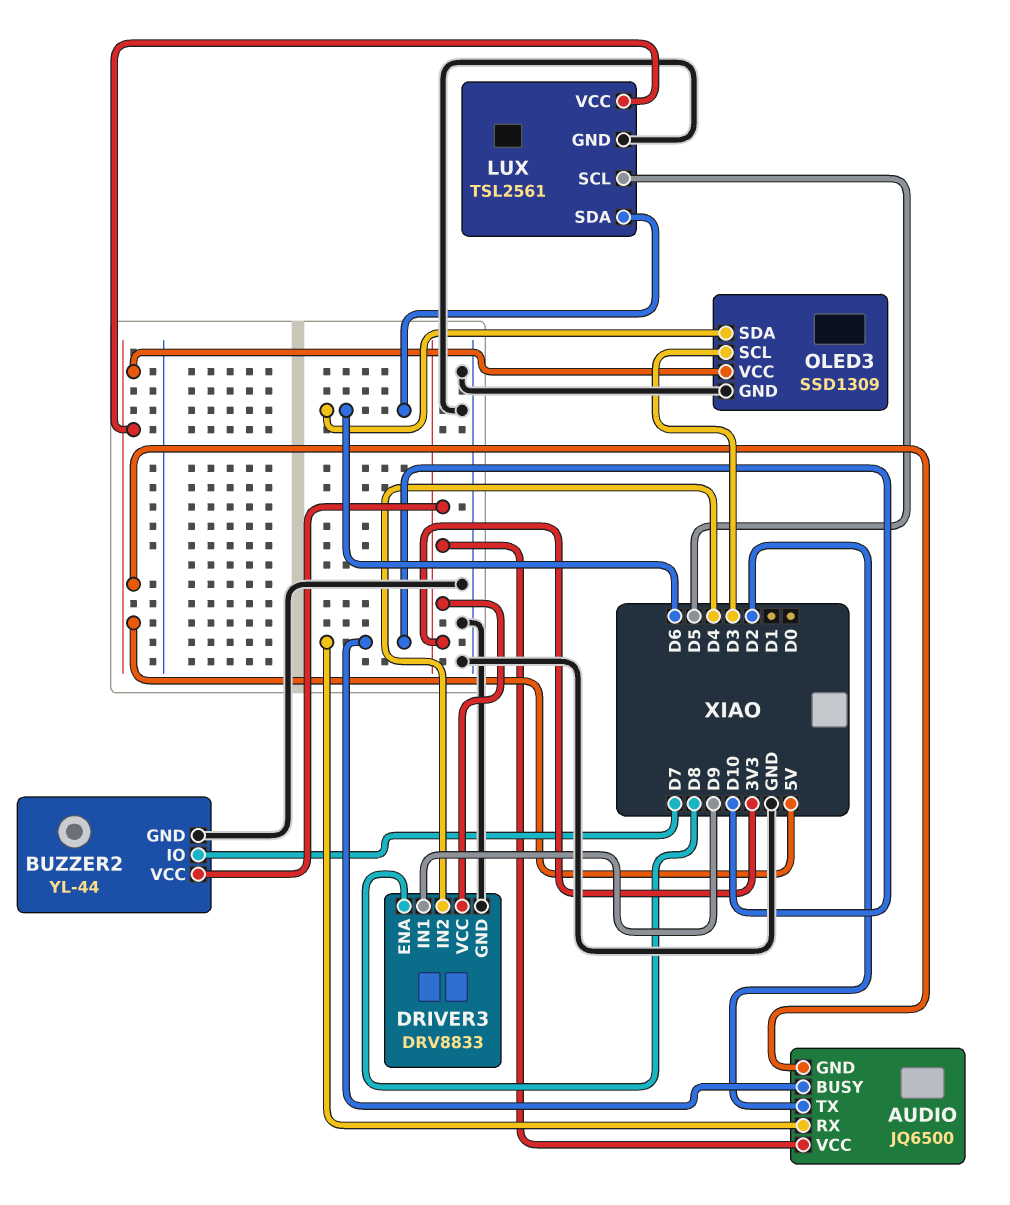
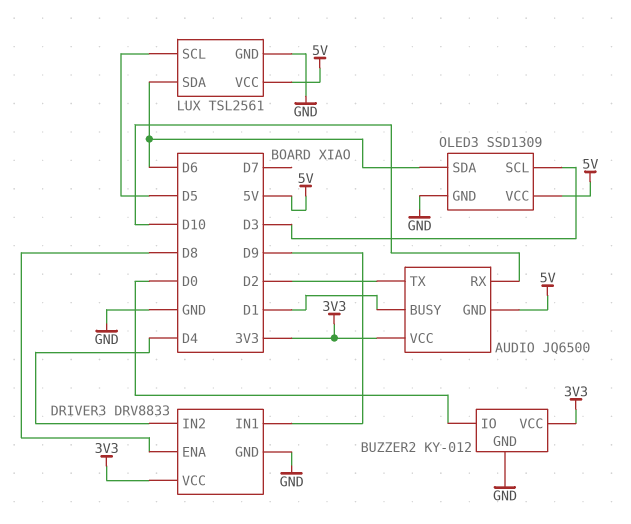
AUDIO pin BUSY: D10 -> D1
BUZZER2: YL-44 -> KY-012
BUZZER2 pin IO: D7 -> D0

